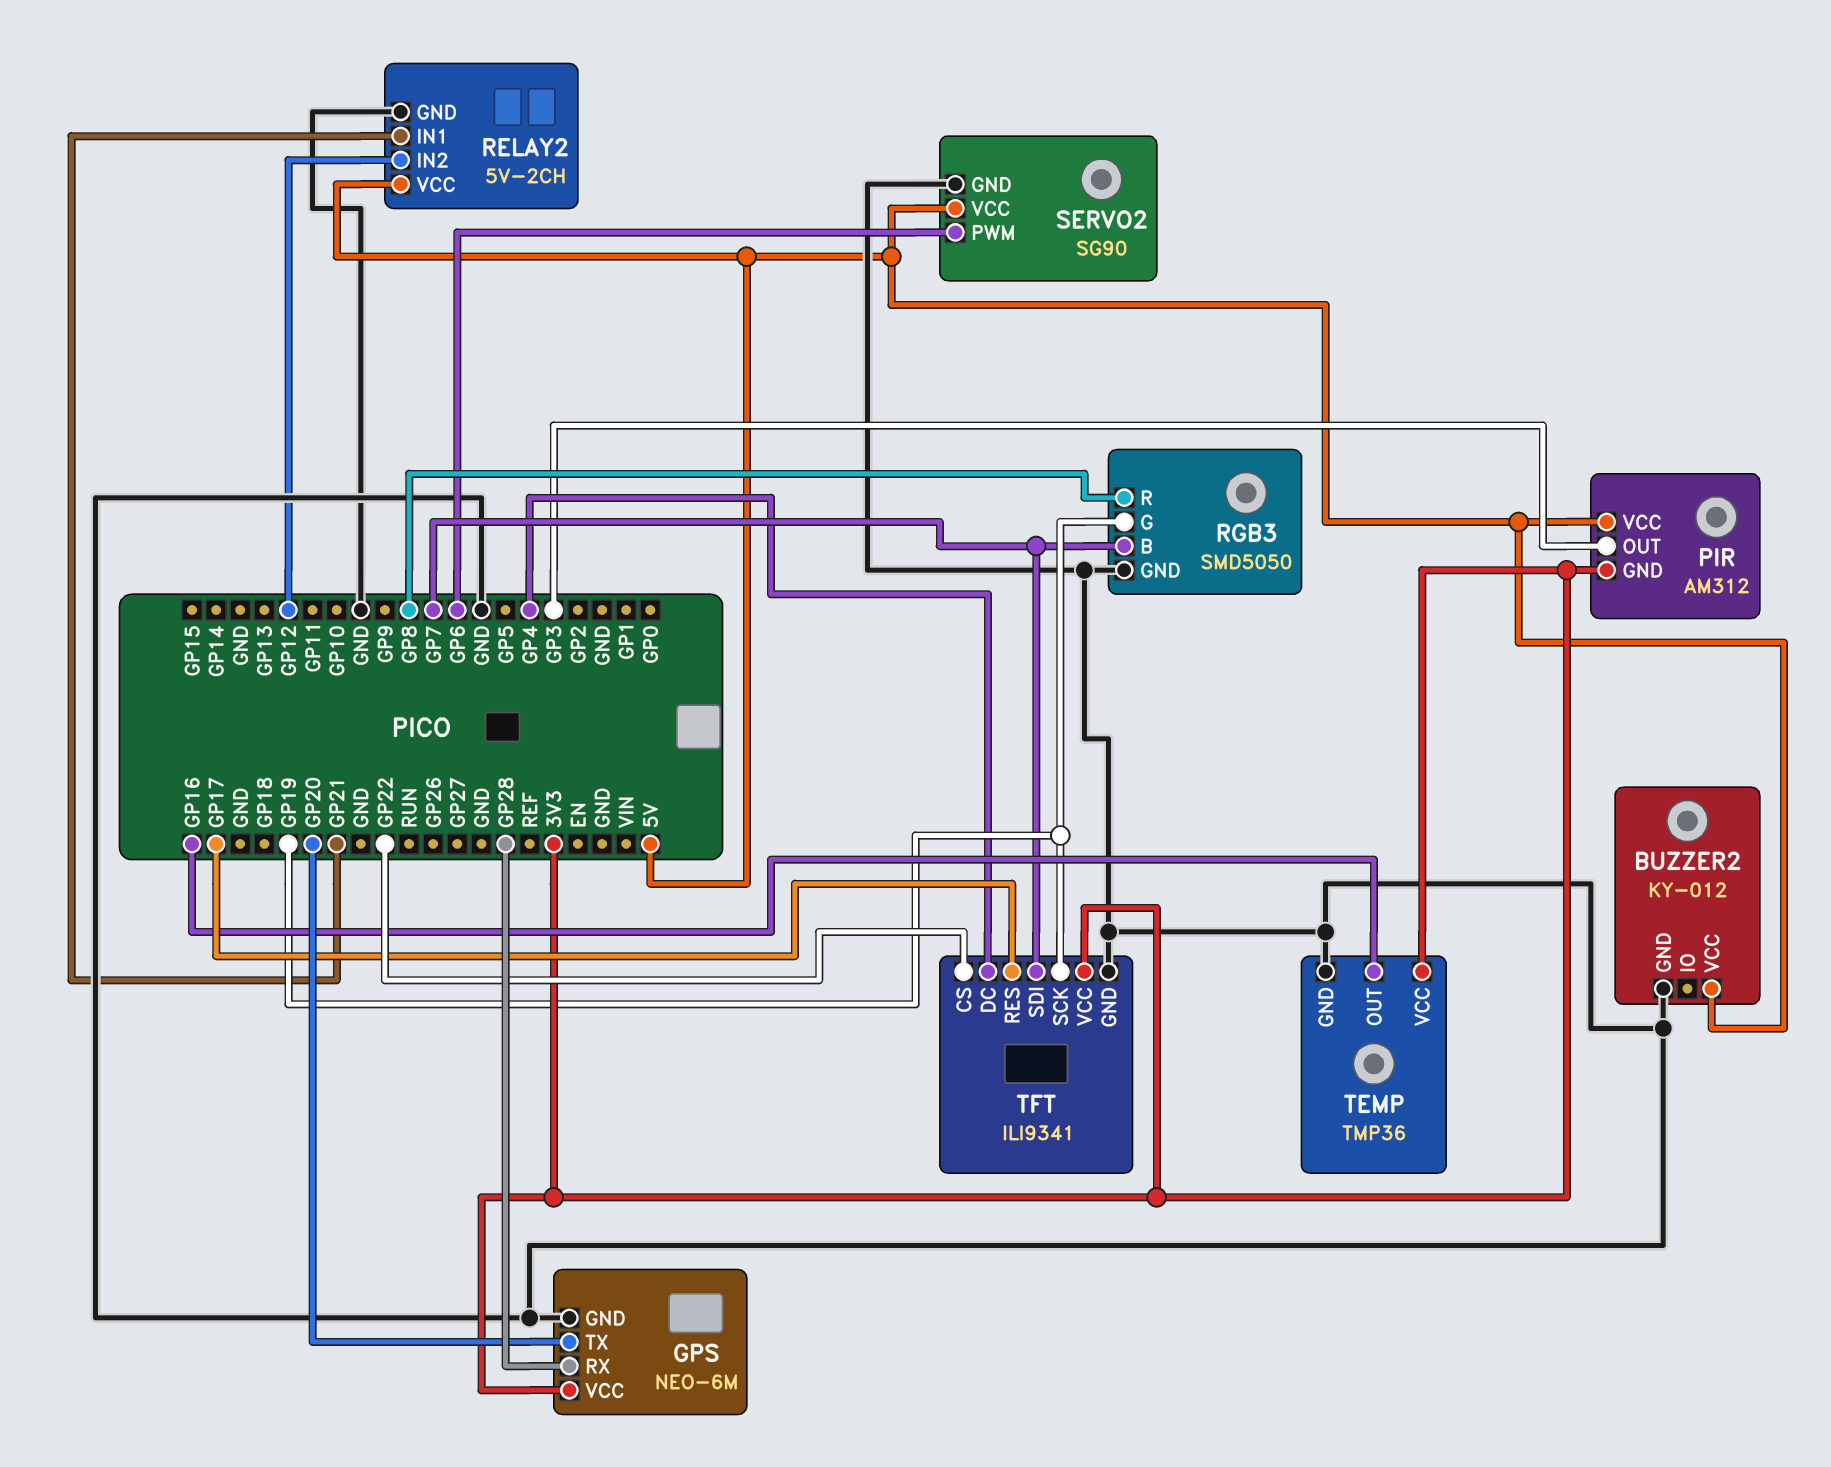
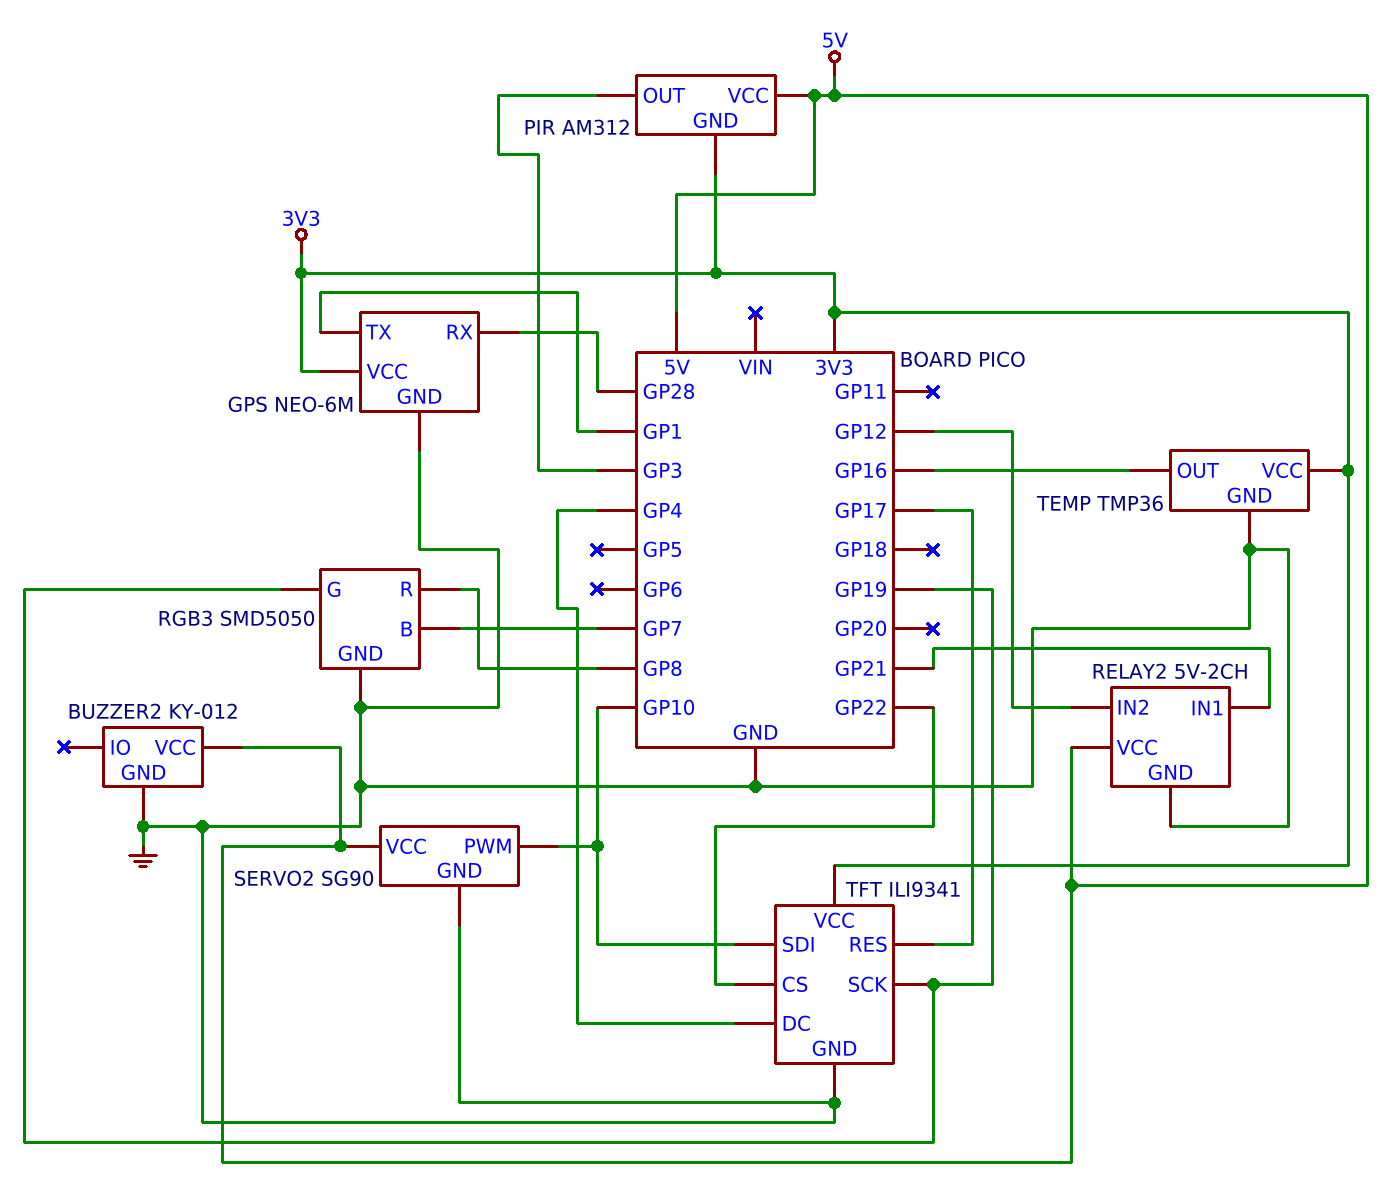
GPS pin TX: GP20 -> GP1
SERVO2 pin PWM: GP6 -> GP10
TFT pin SDI: GP7 -> GP10

